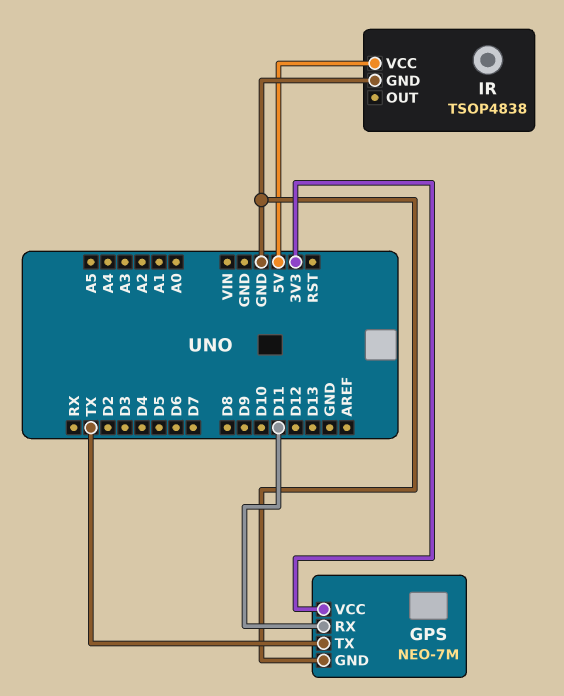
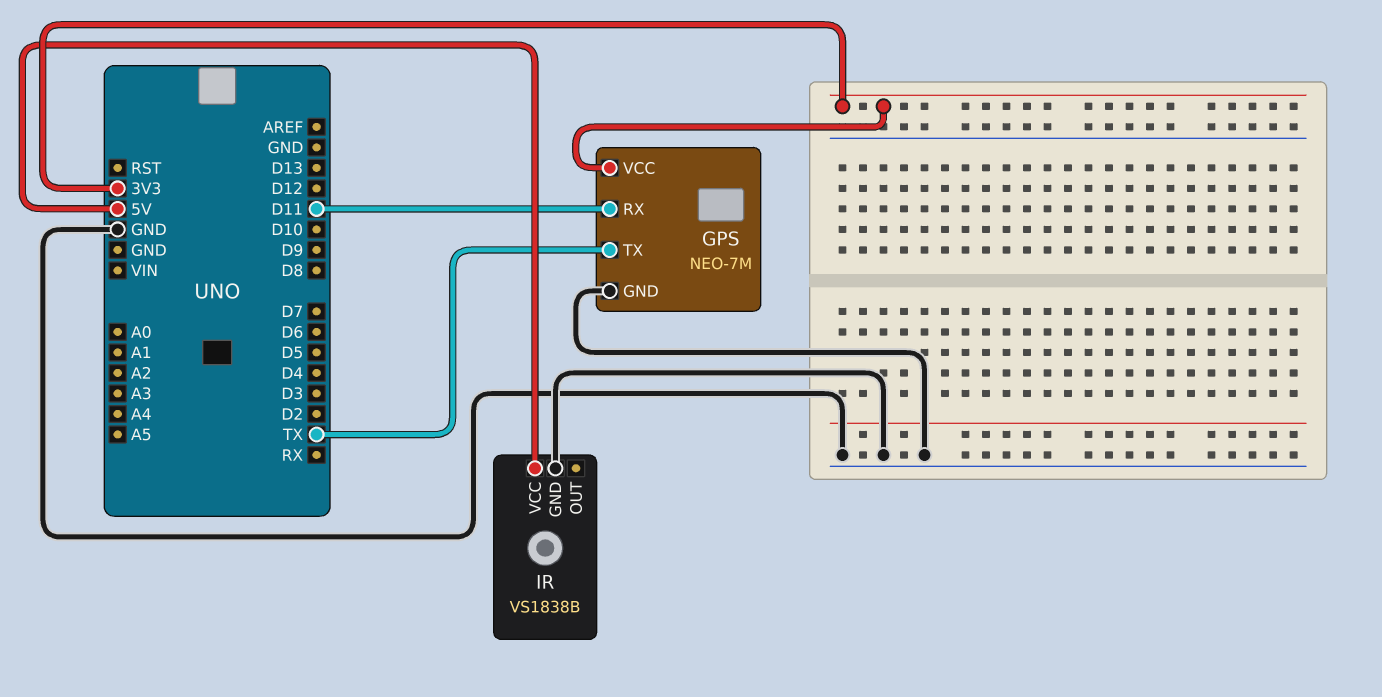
IR: TSOP4838 -> VS1838B

